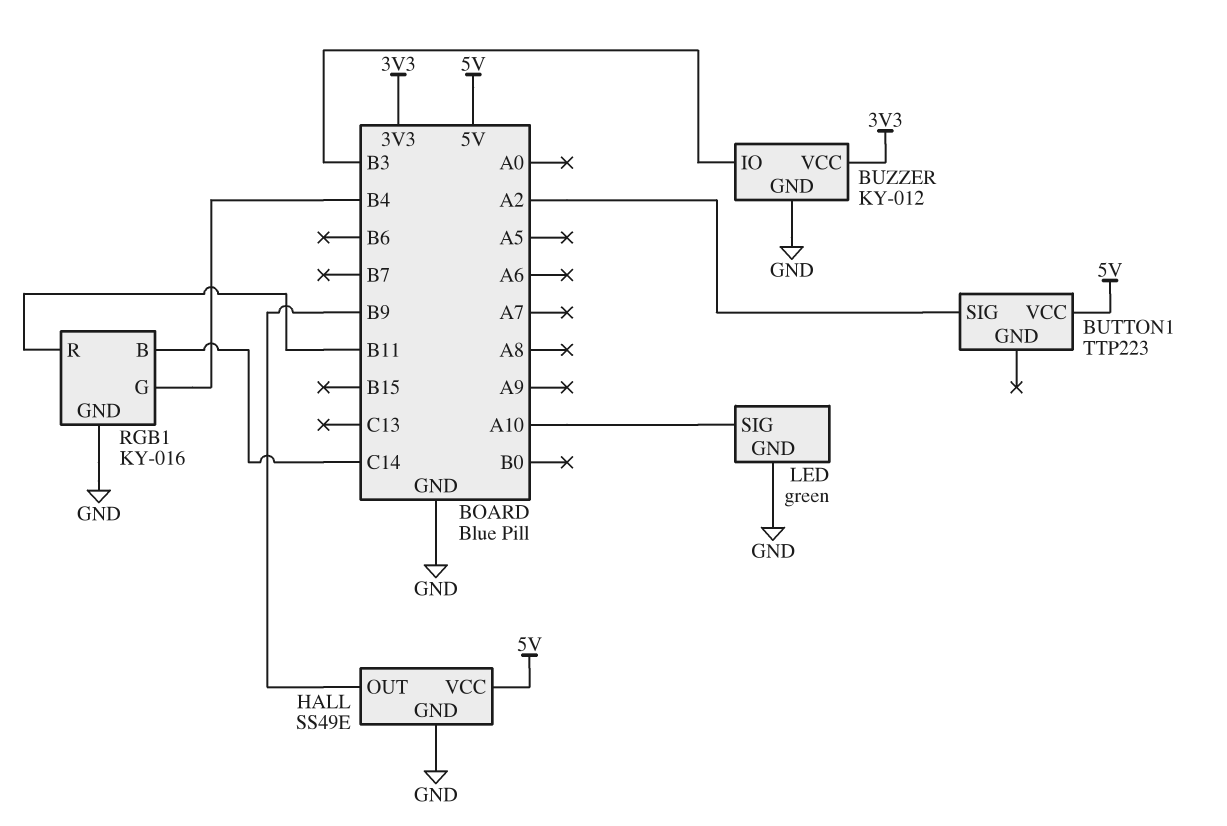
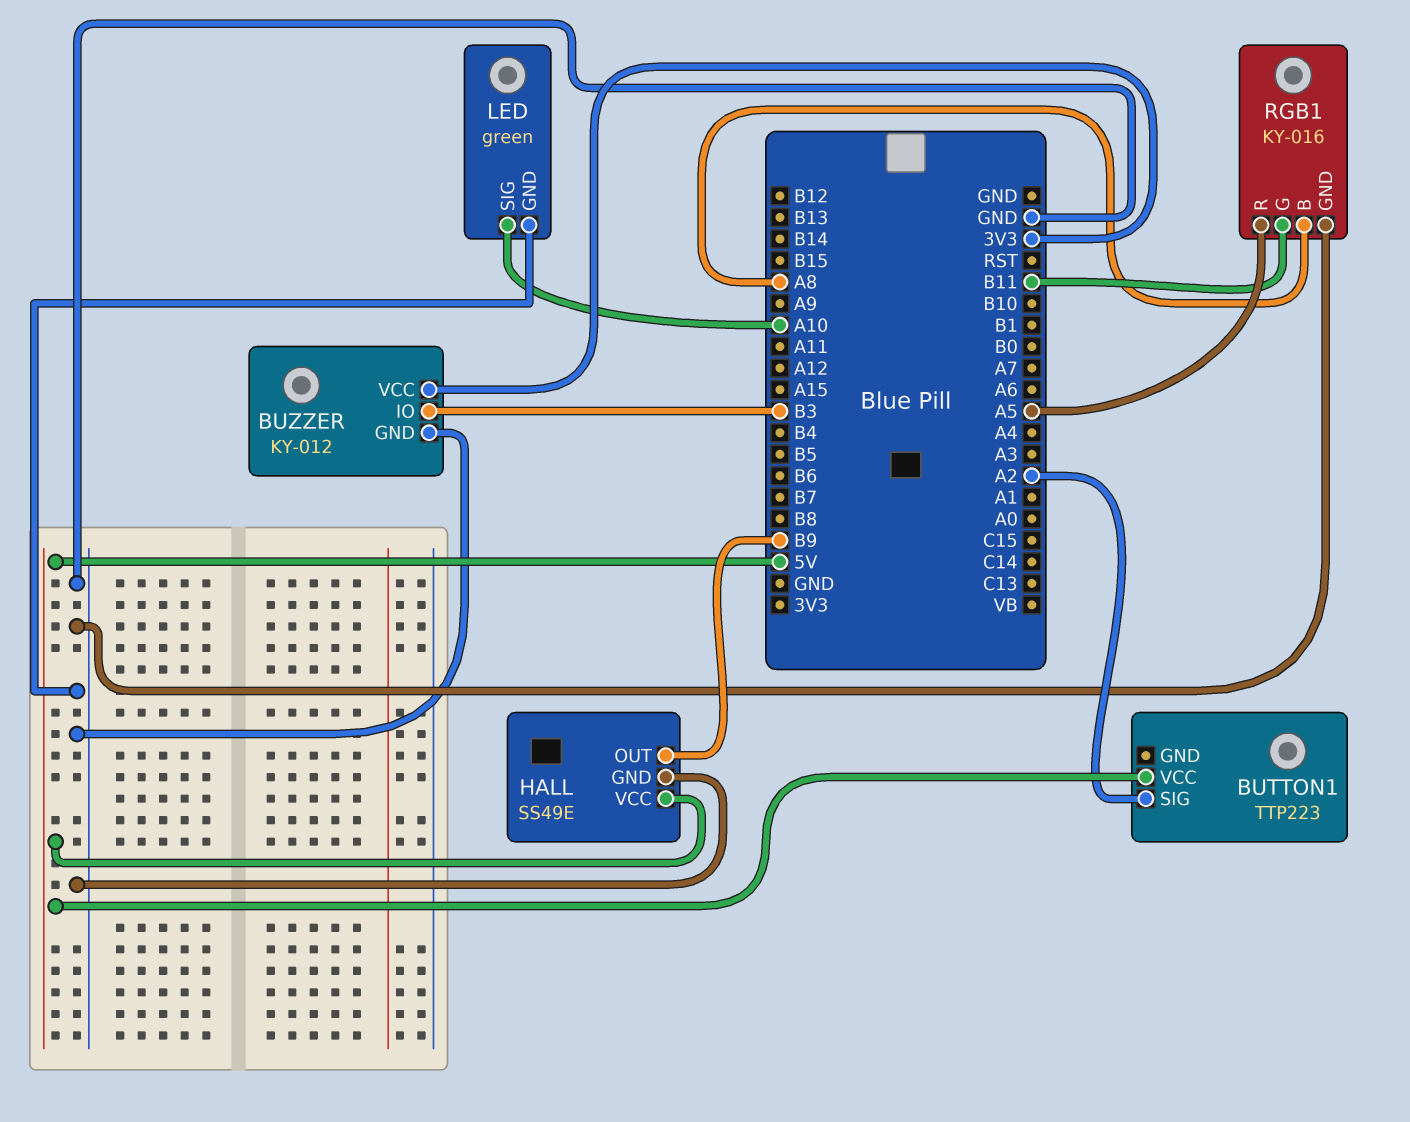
RGB1 pin B: C14 -> A8
RGB1 pin G: B4 -> B11
RGB1 pin R: B11 -> A5

